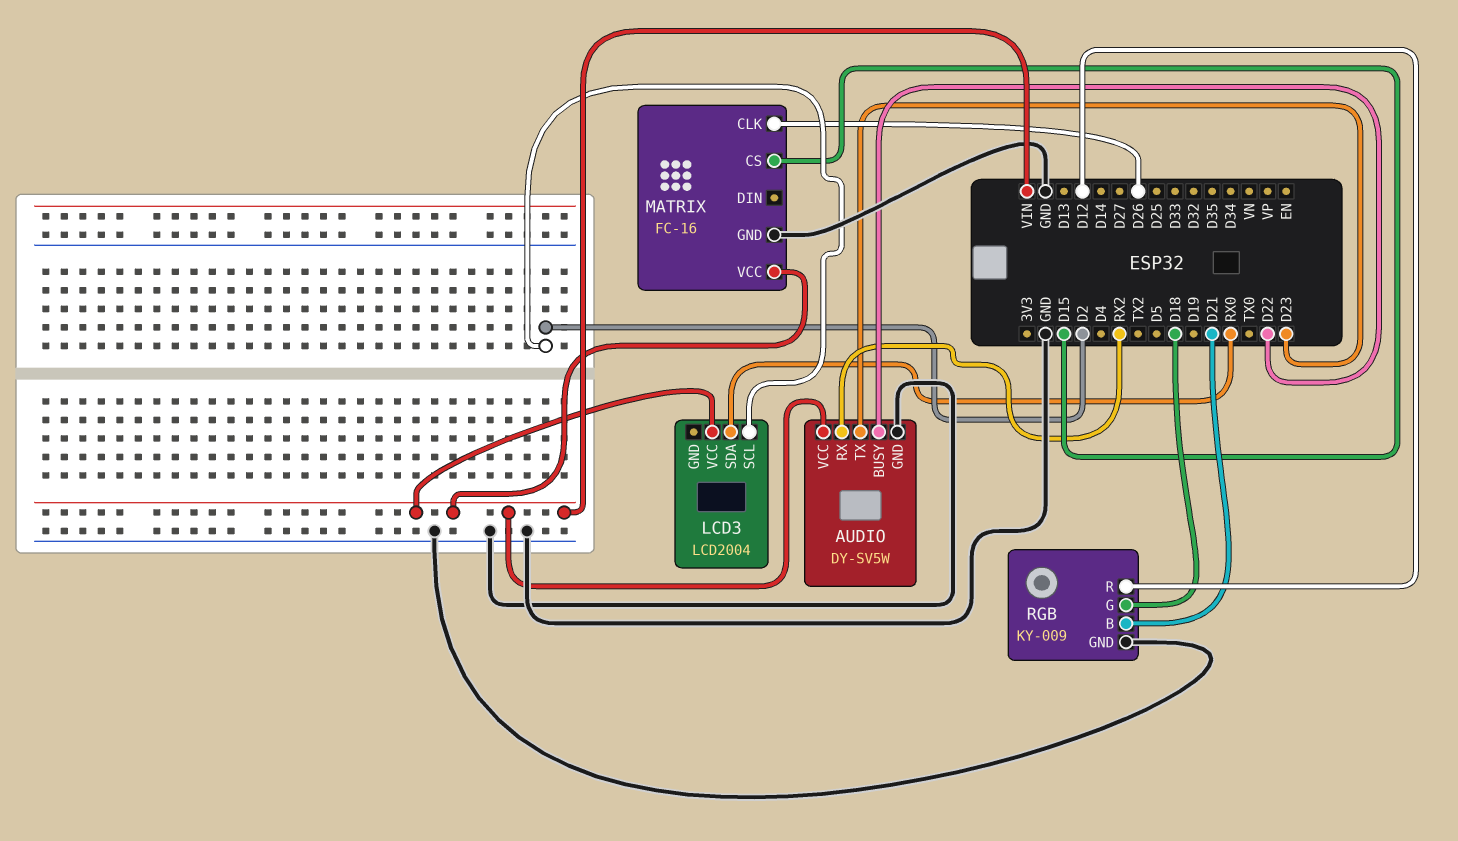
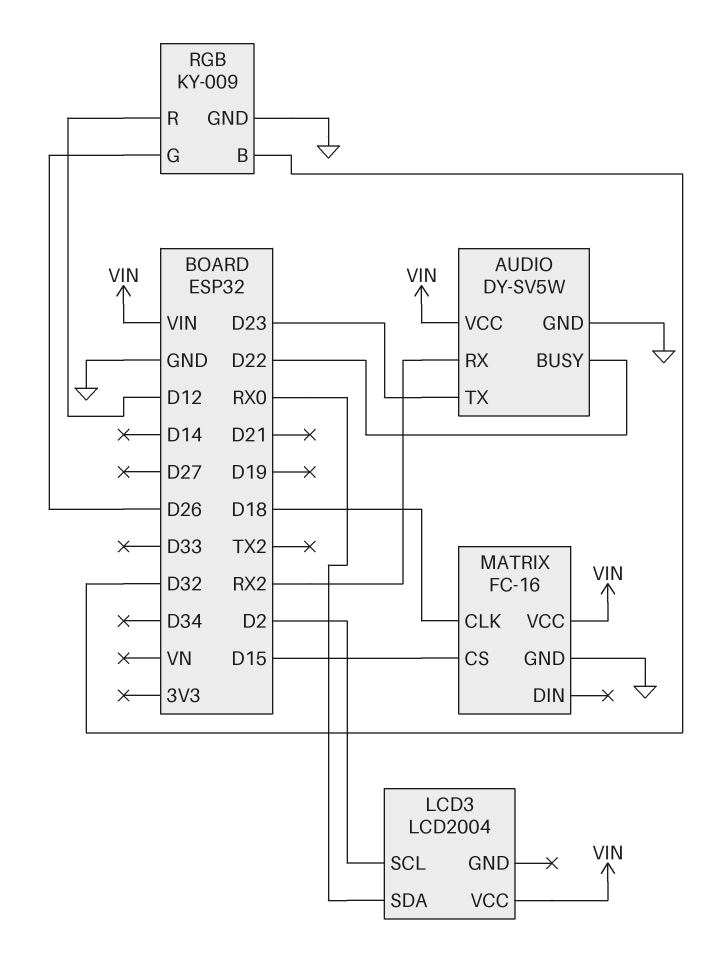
MATRIX pin CLK: D26 -> D18
RGB pin B: D21 -> D32
RGB pin G: D18 -> D26

